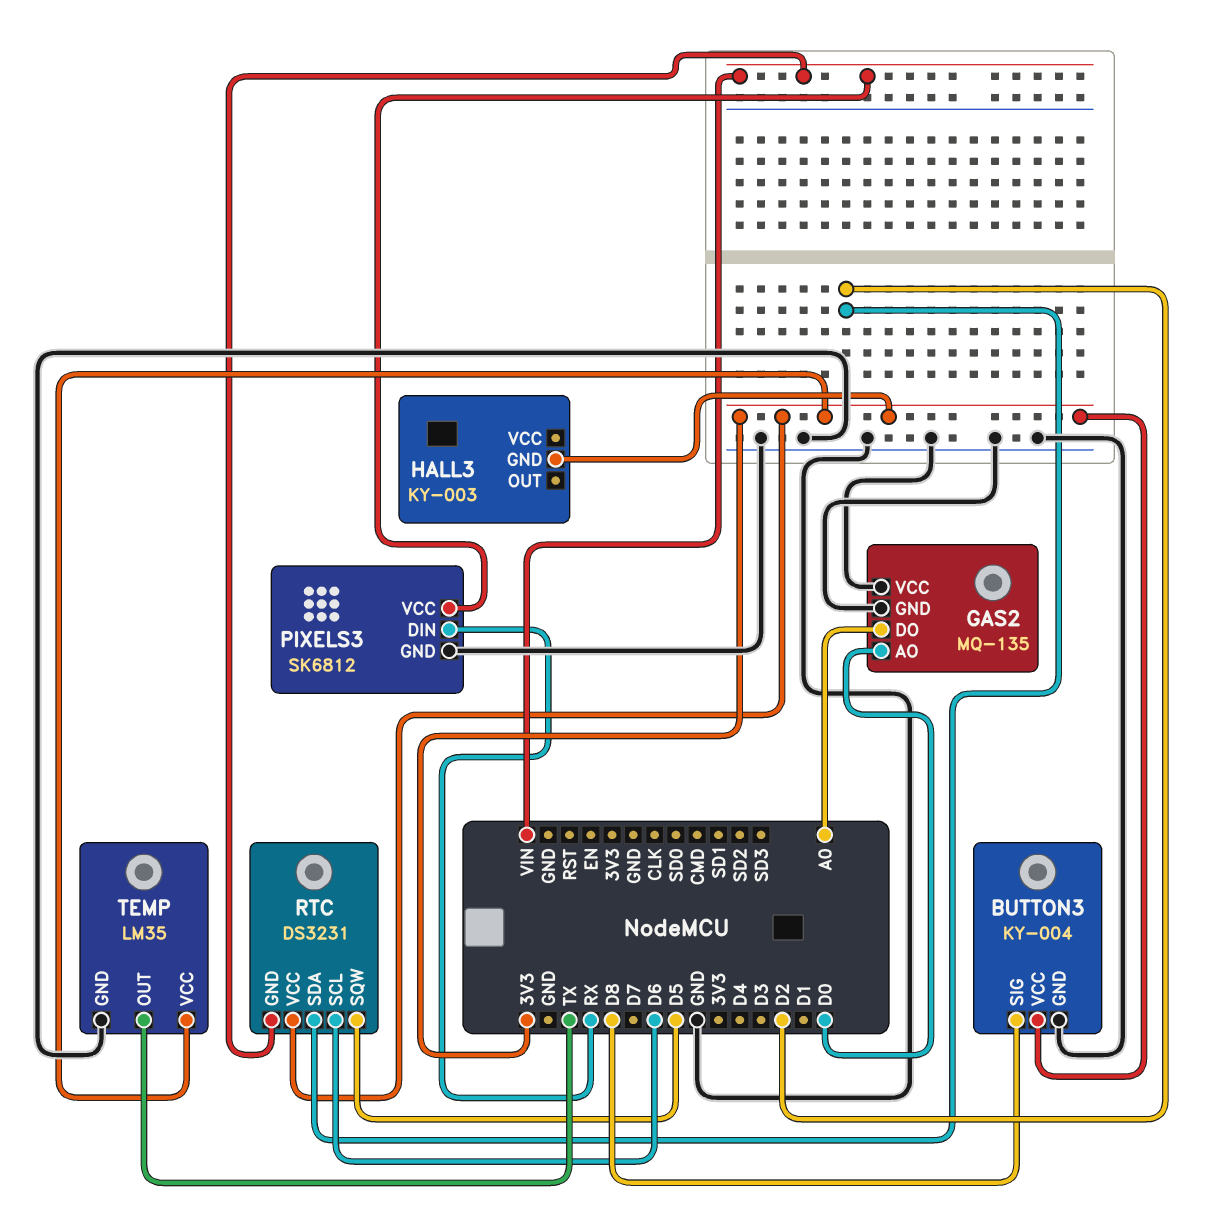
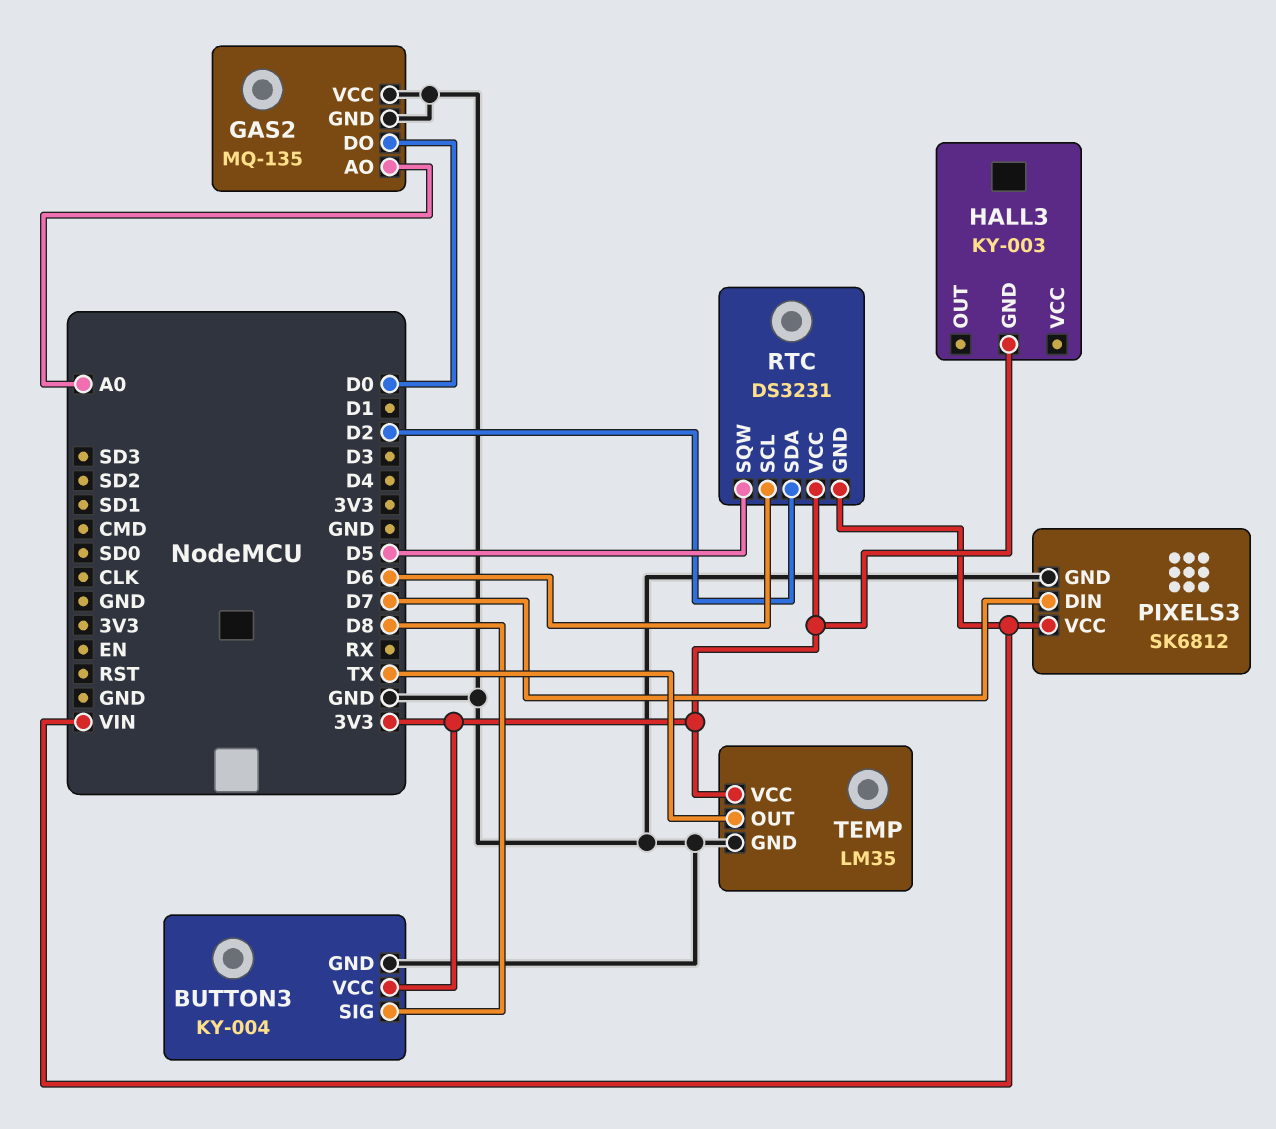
GAS2 pin AO: D0 -> A0
GAS2 pin DO: A0 -> D0
PIXELS3 pin DIN: RX -> D7

